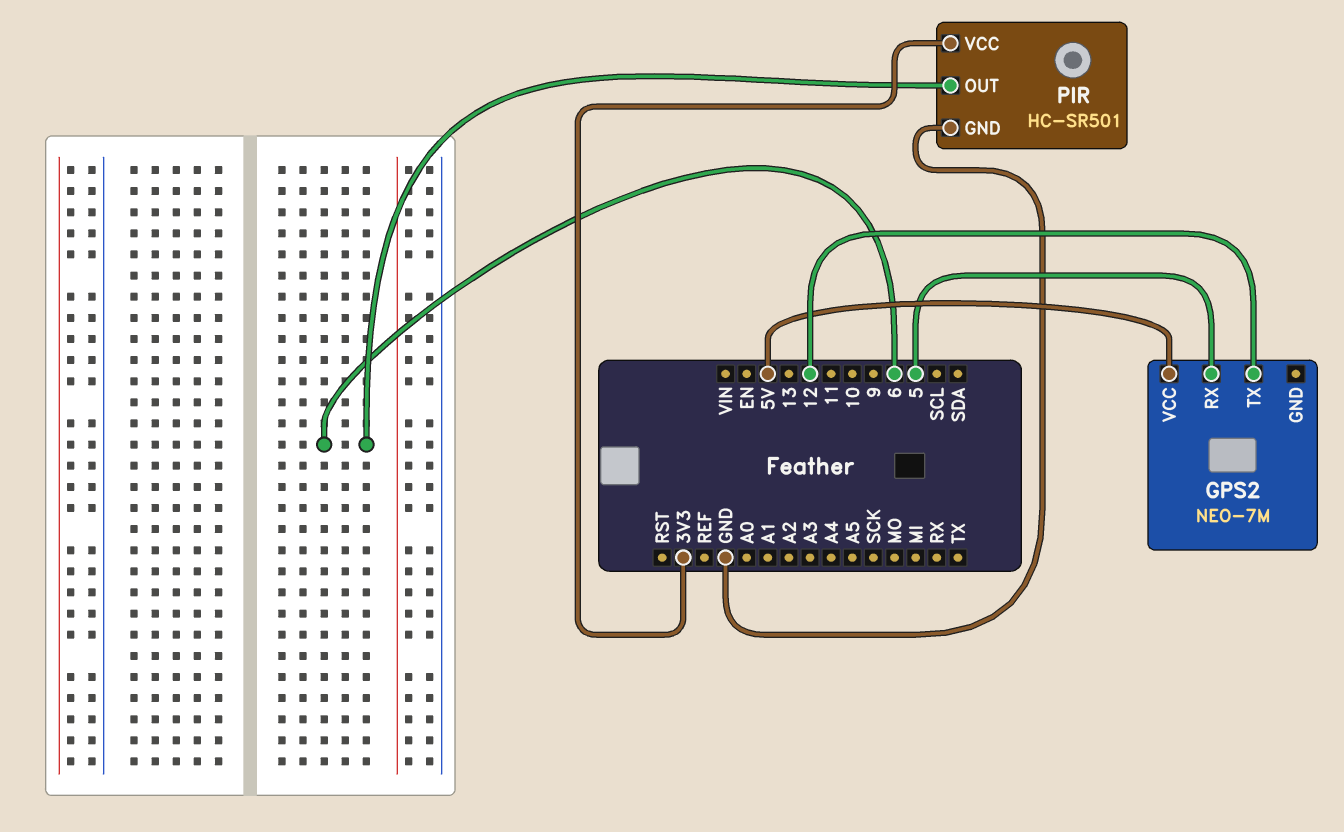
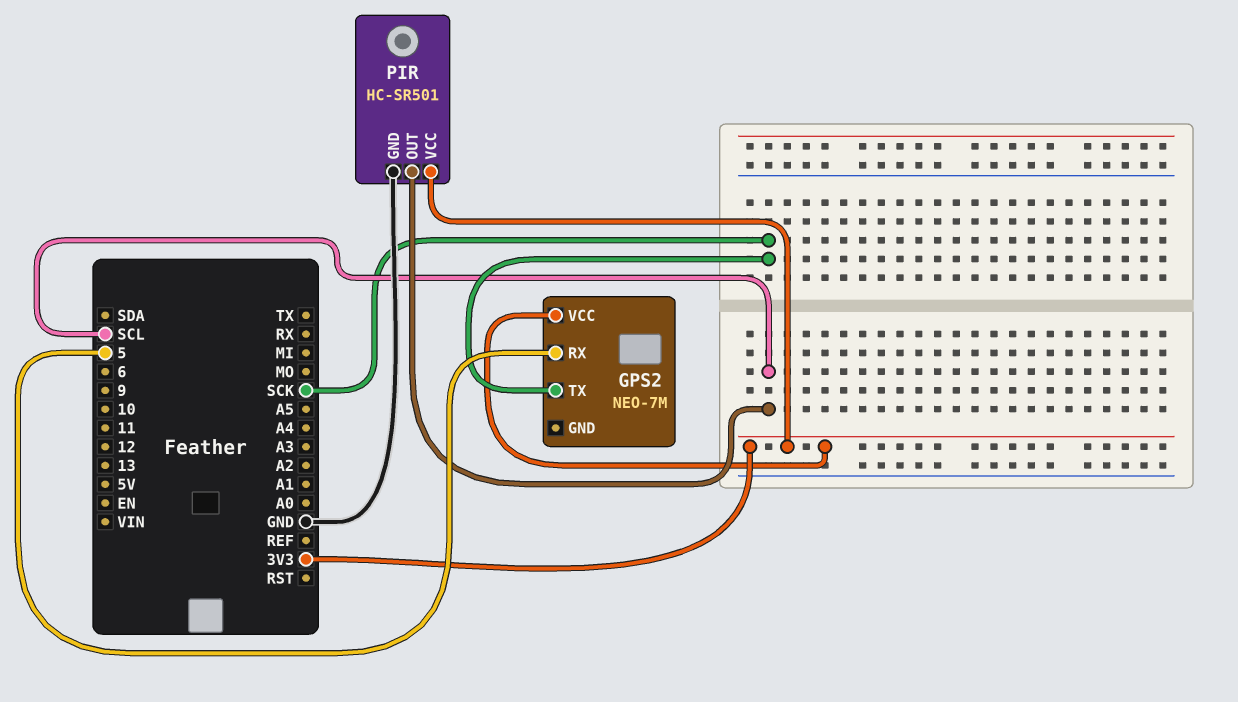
GPS2 pin TX: 12 -> SCK
GPS2 pin VCC: 5V -> 3V3
PIR pin OUT: 6 -> SCL

